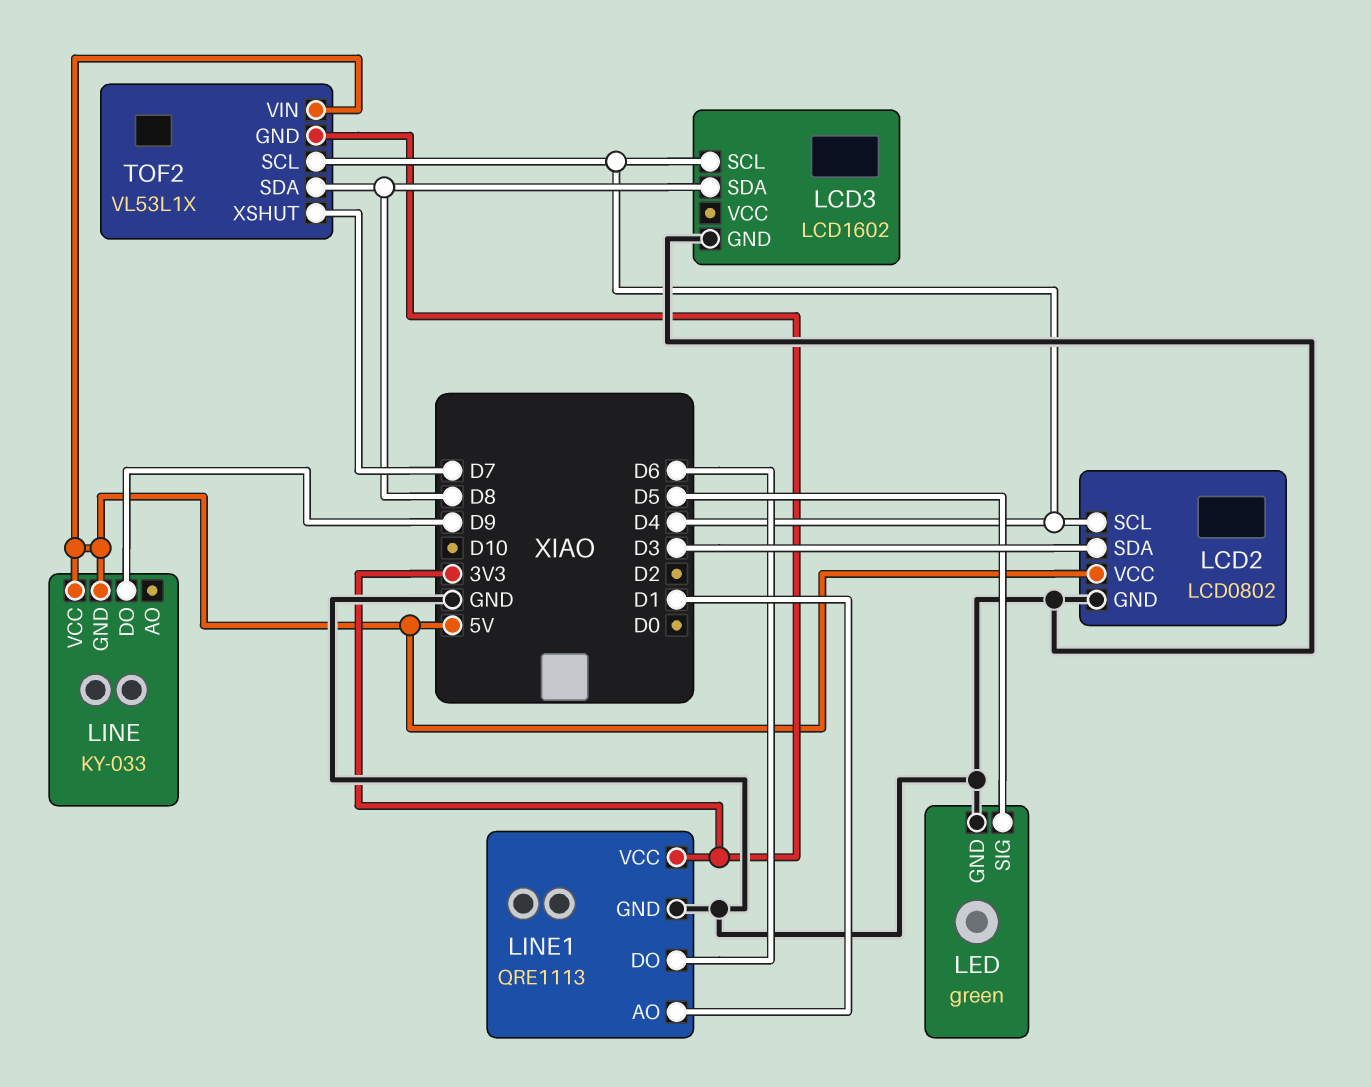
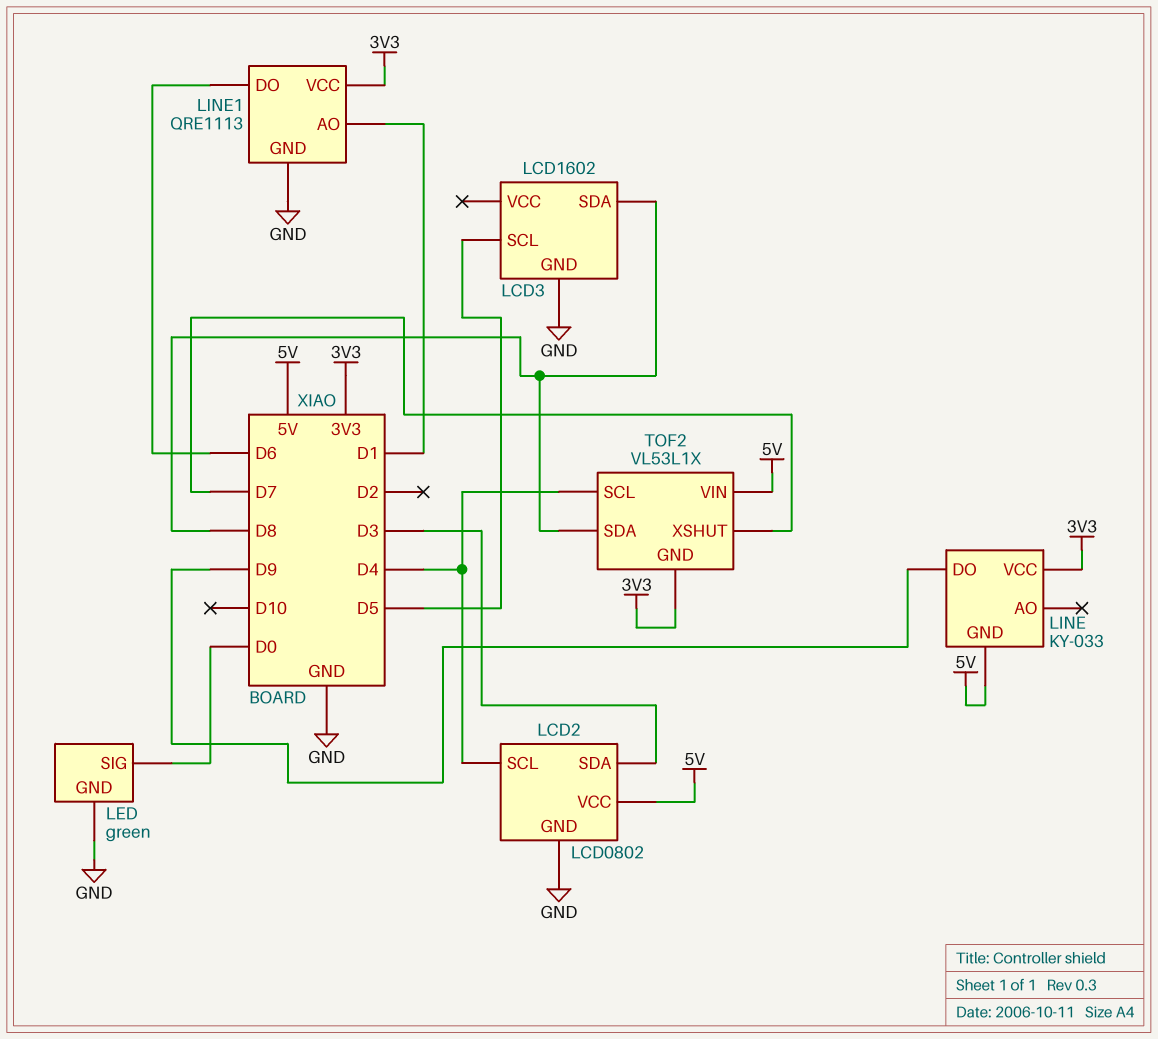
LCD3 pin SCL: D4 -> D5
LED pin SIG: D5 -> D0
LINE pin VCC: 5V -> 3V3

